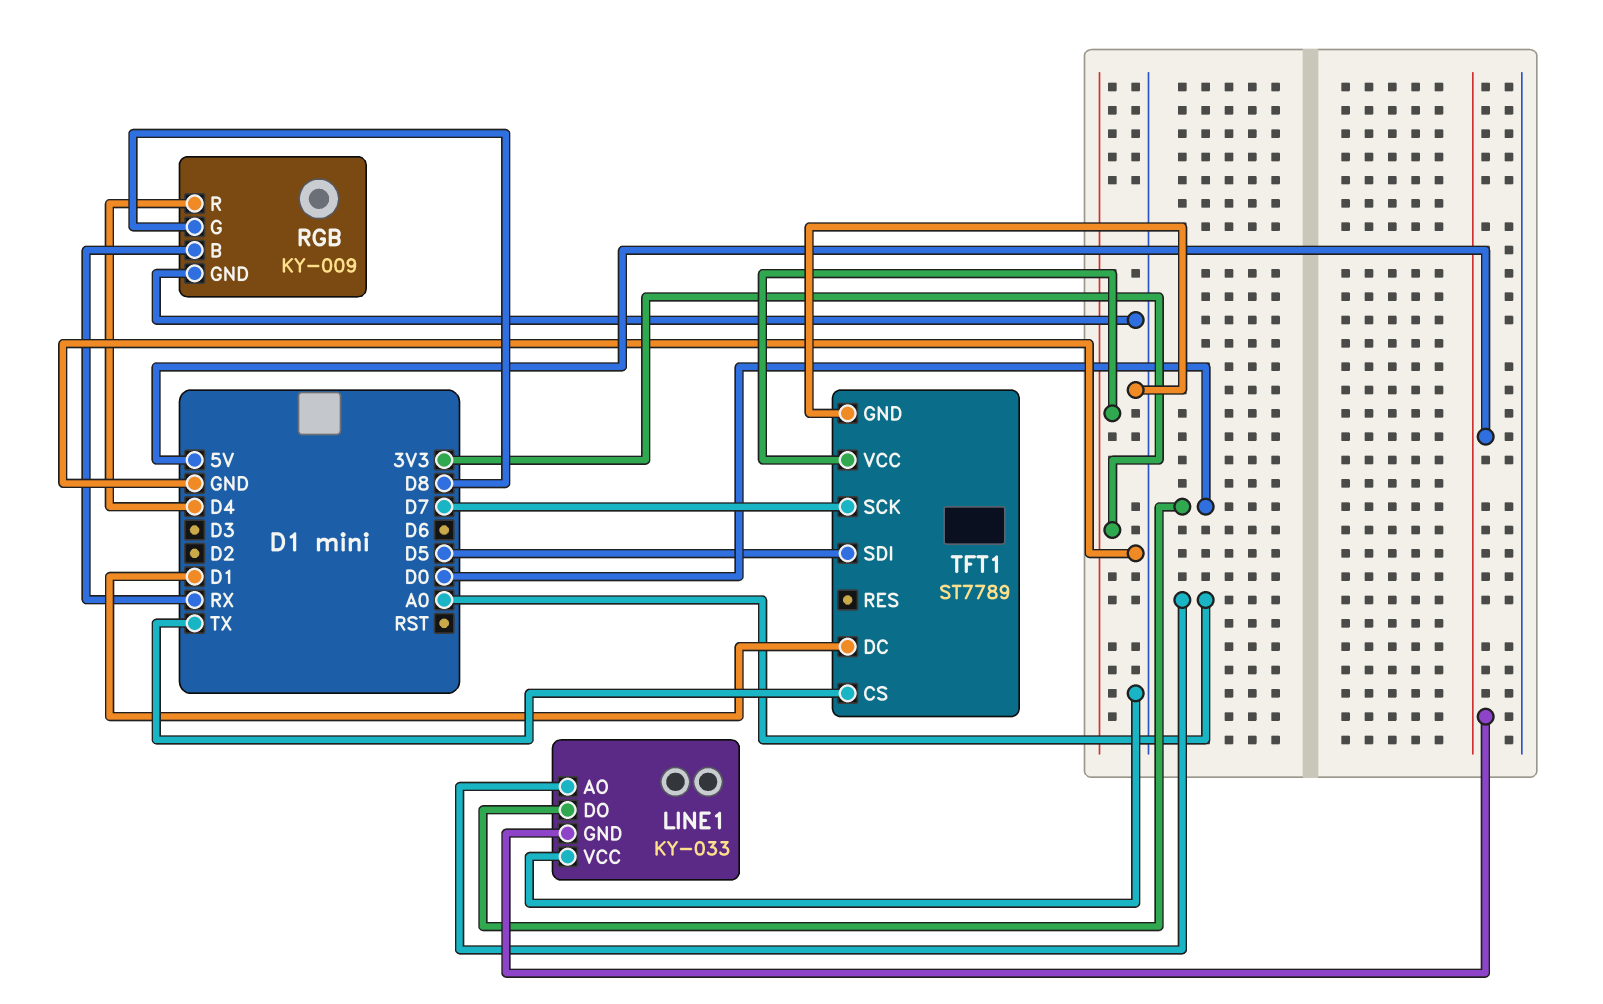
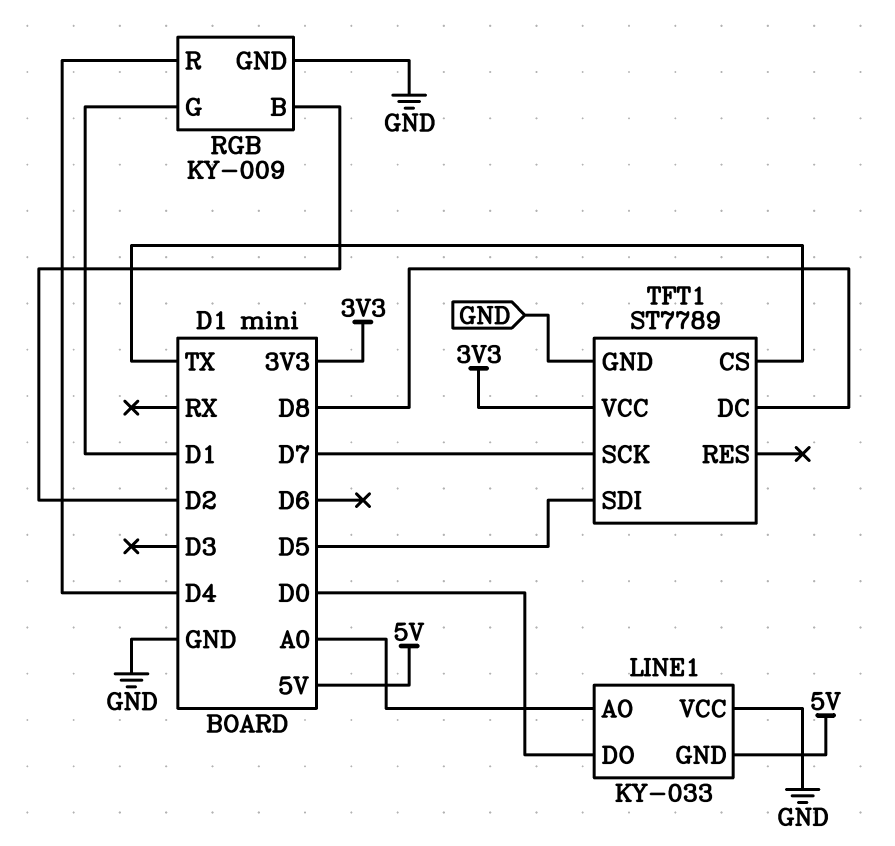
RGB pin B: RX -> D2
RGB pin G: D8 -> D1
TFT1 pin DC: D1 -> D8

